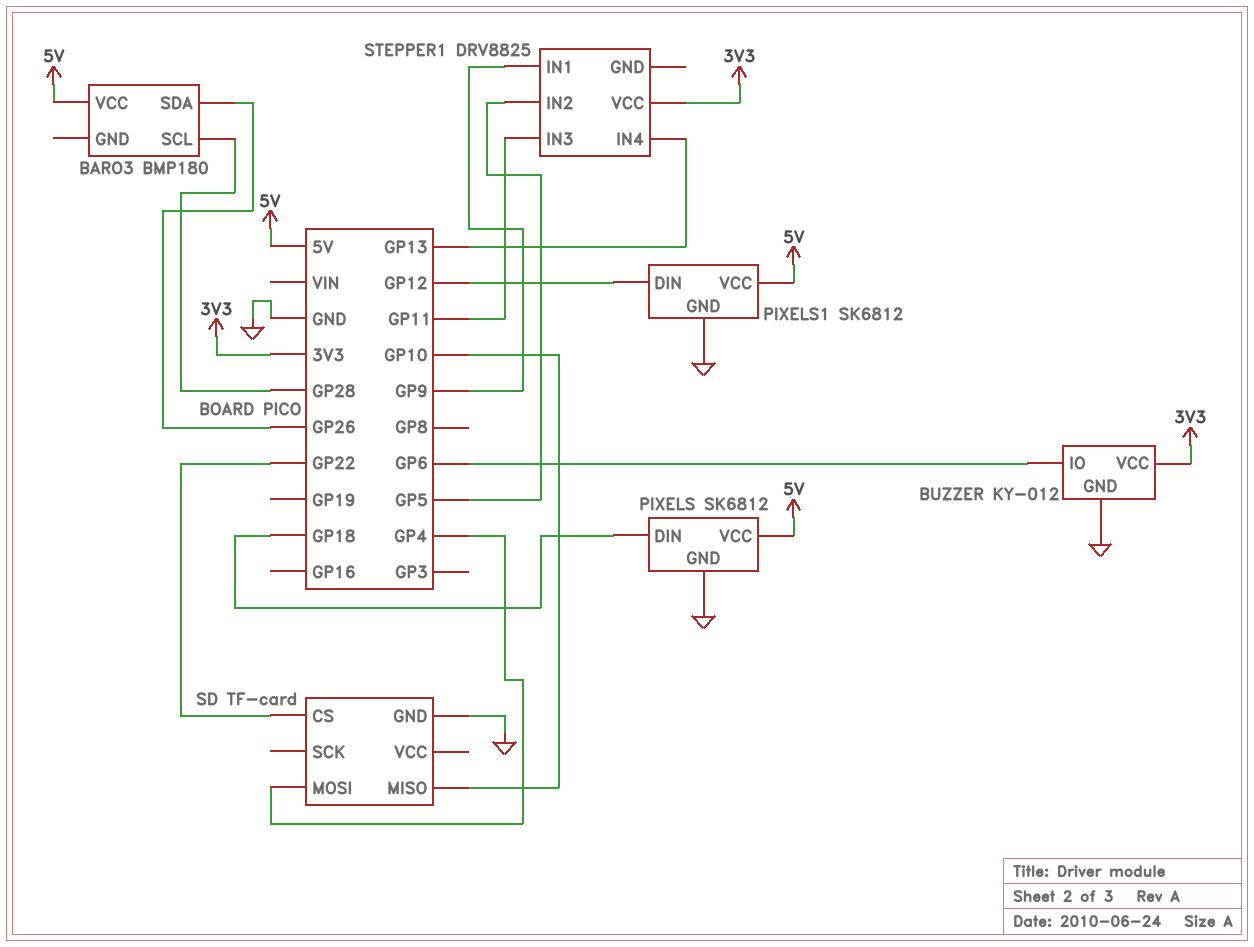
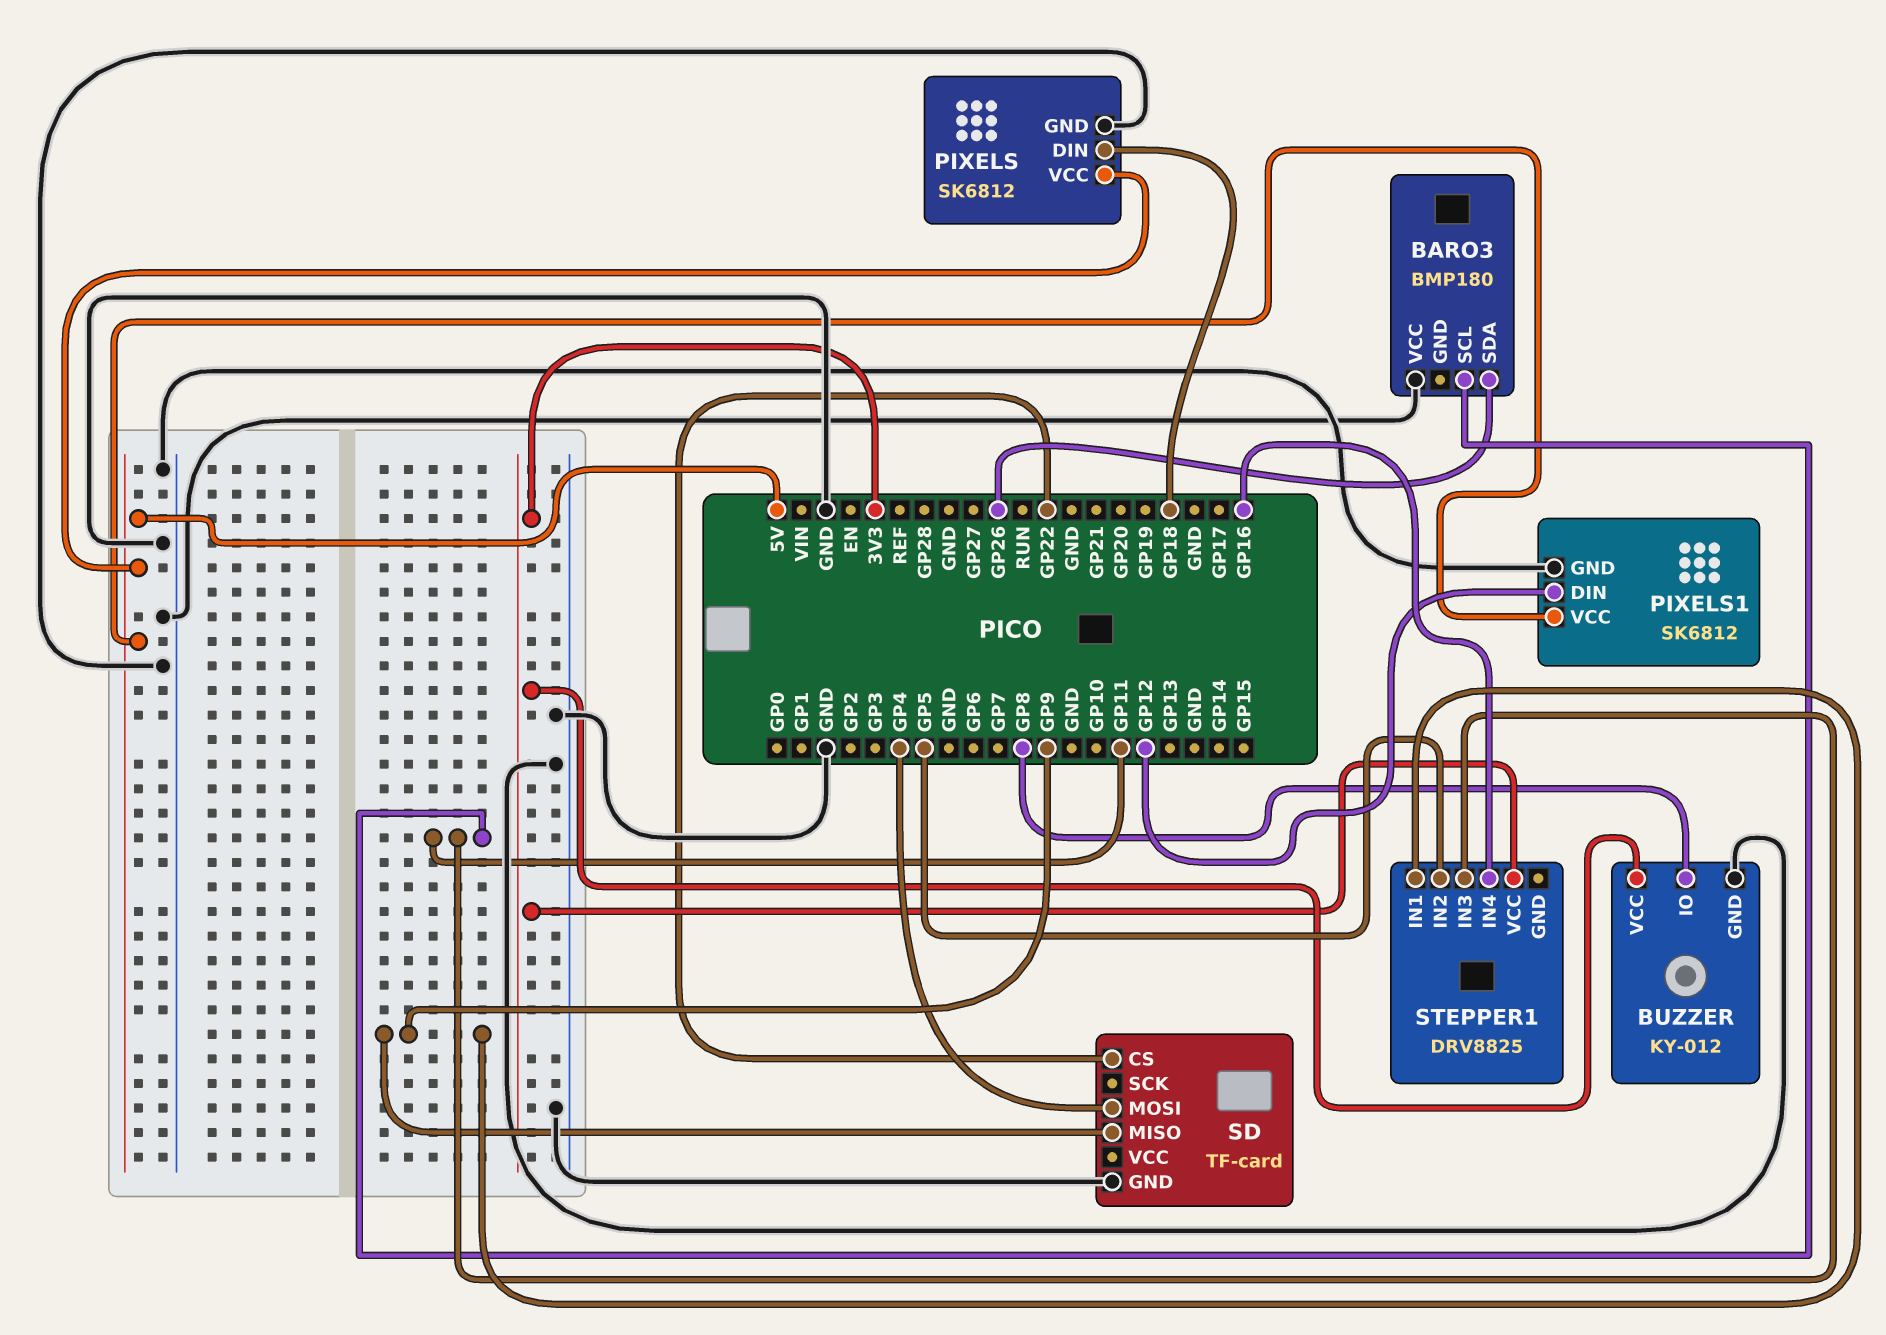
BARO3 pin SCL: GP28 -> GP11
BARO3 pin VCC: 5V -> GND
BUZZER pin IO: GP6 -> GP8
SD pin MISO: GP10 -> GP9
STEPPER1 pin IN4: GP13 -> GP16

